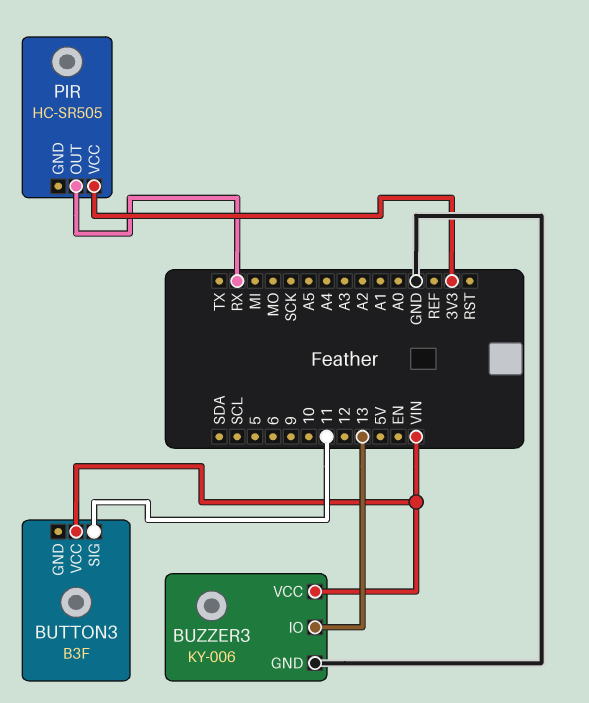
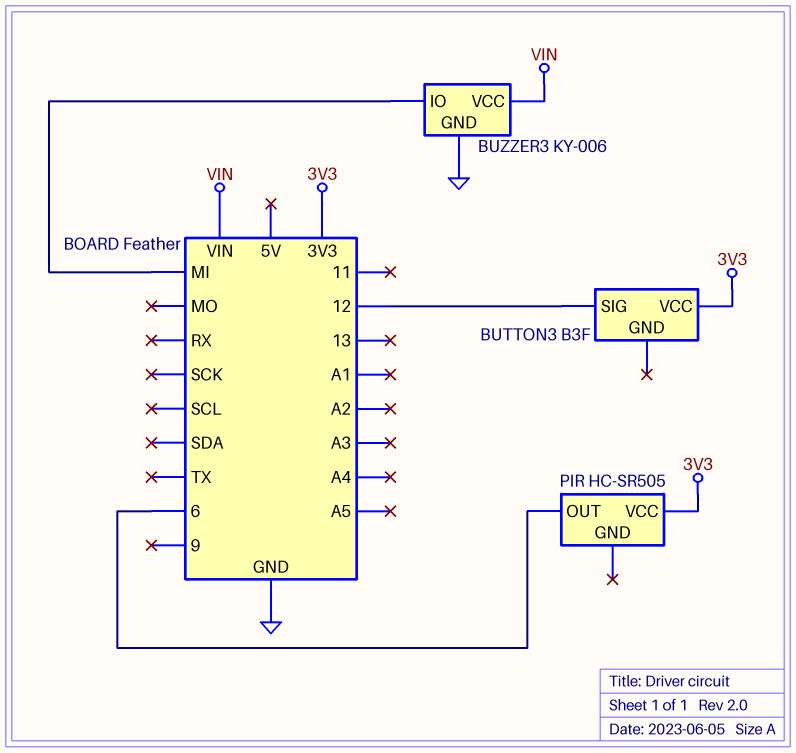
BUTTON3 pin SIG: 11 -> 12
BUTTON3 pin VCC: VIN -> 3V3
BUZZER3 pin IO: 13 -> MI
PIR pin OUT: RX -> 6

